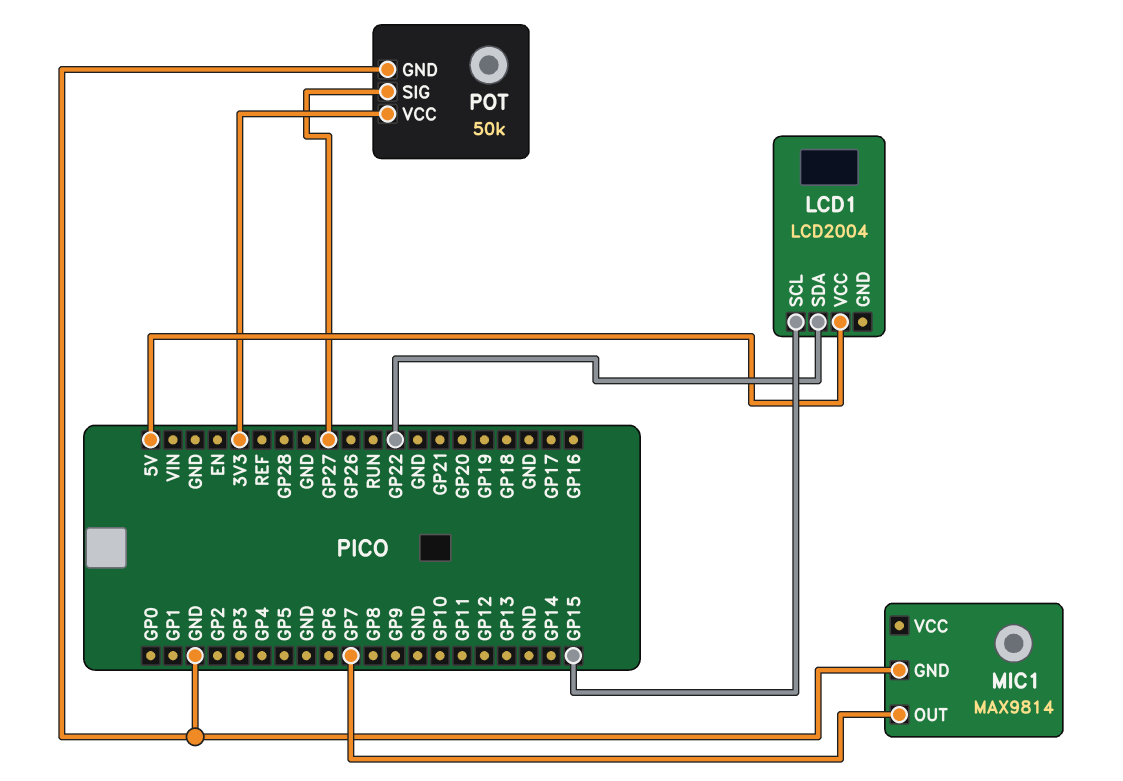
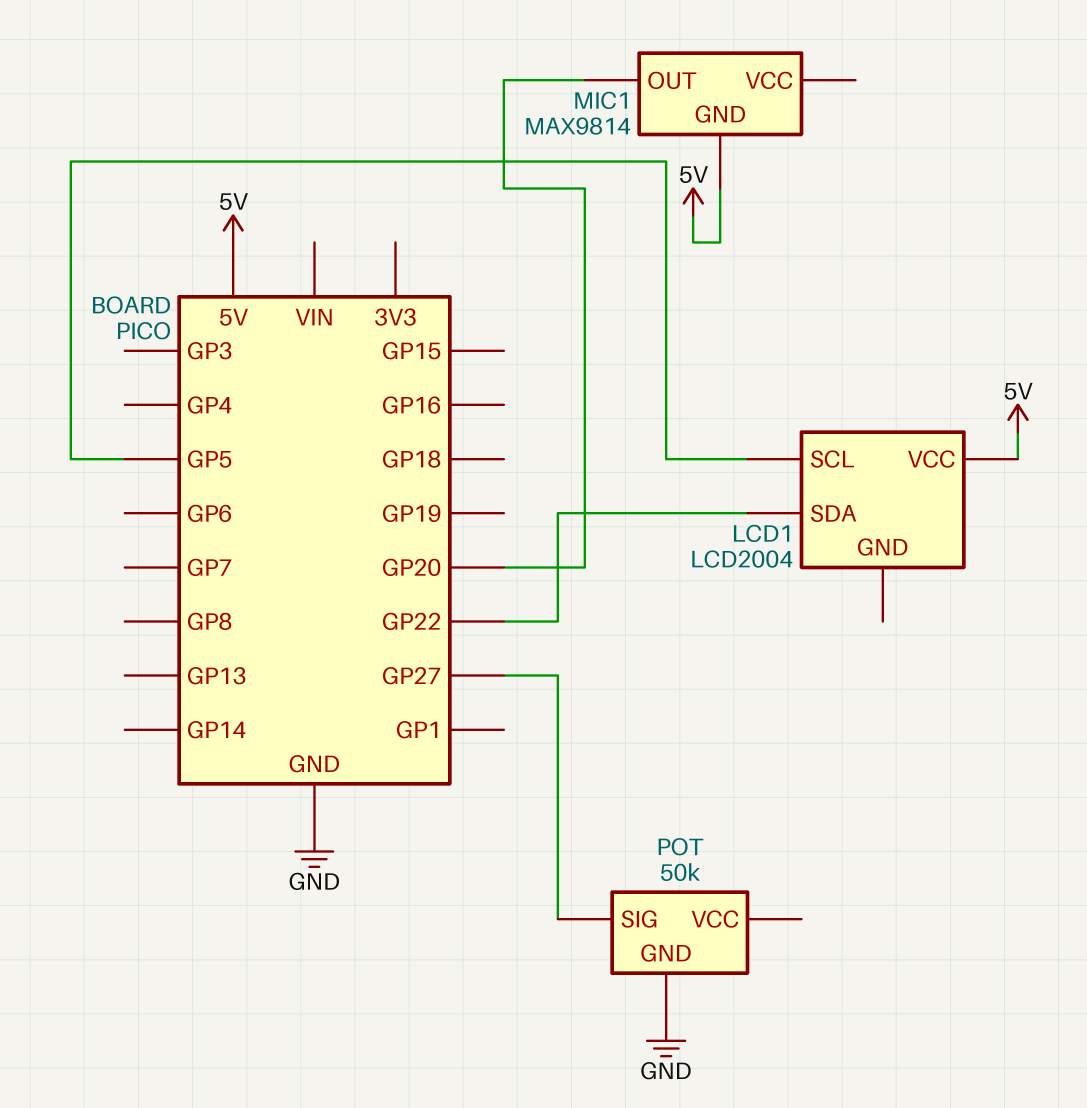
LCD1 pin SCL: GP15 -> GP5
MIC1 pin GND: GND -> 5V
MIC1 pin OUT: GP7 -> GP20
POT pin VCC: 3V3 -> none

